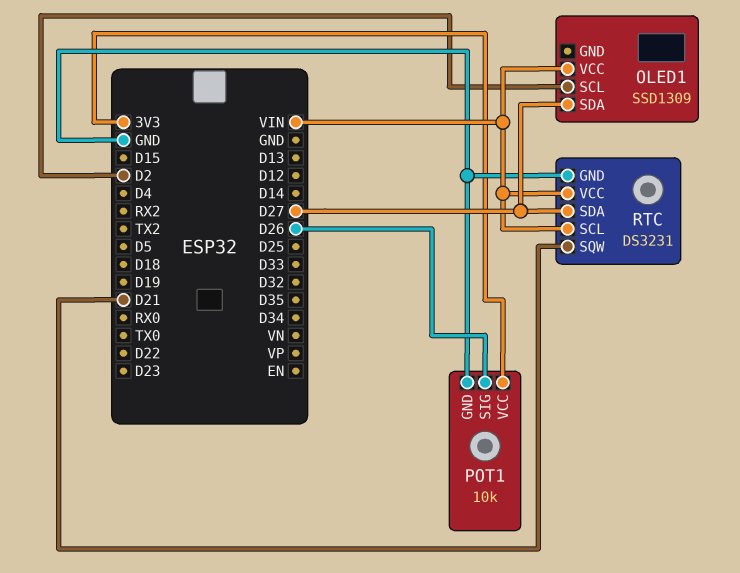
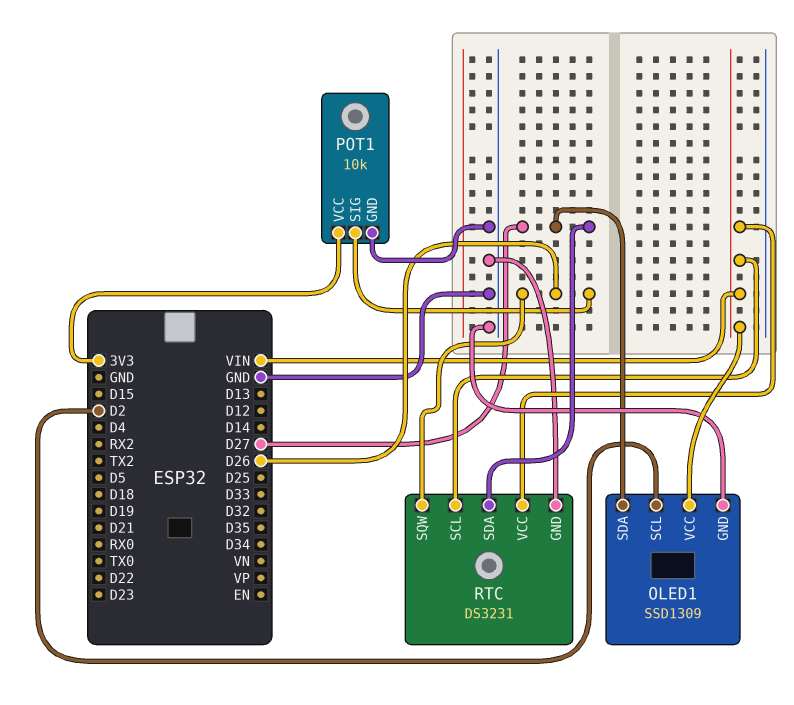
OLED1 pin GND: none -> GND
RTC pin SQW: D21 -> D26

